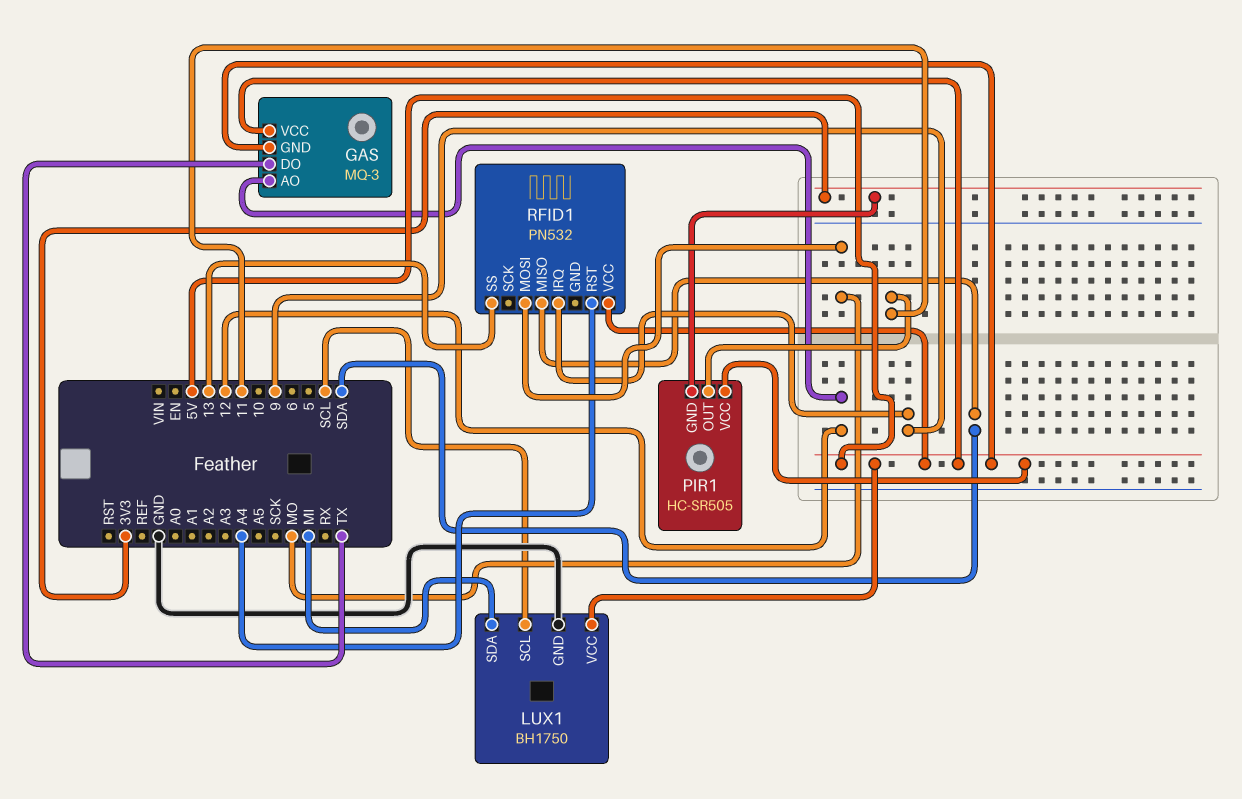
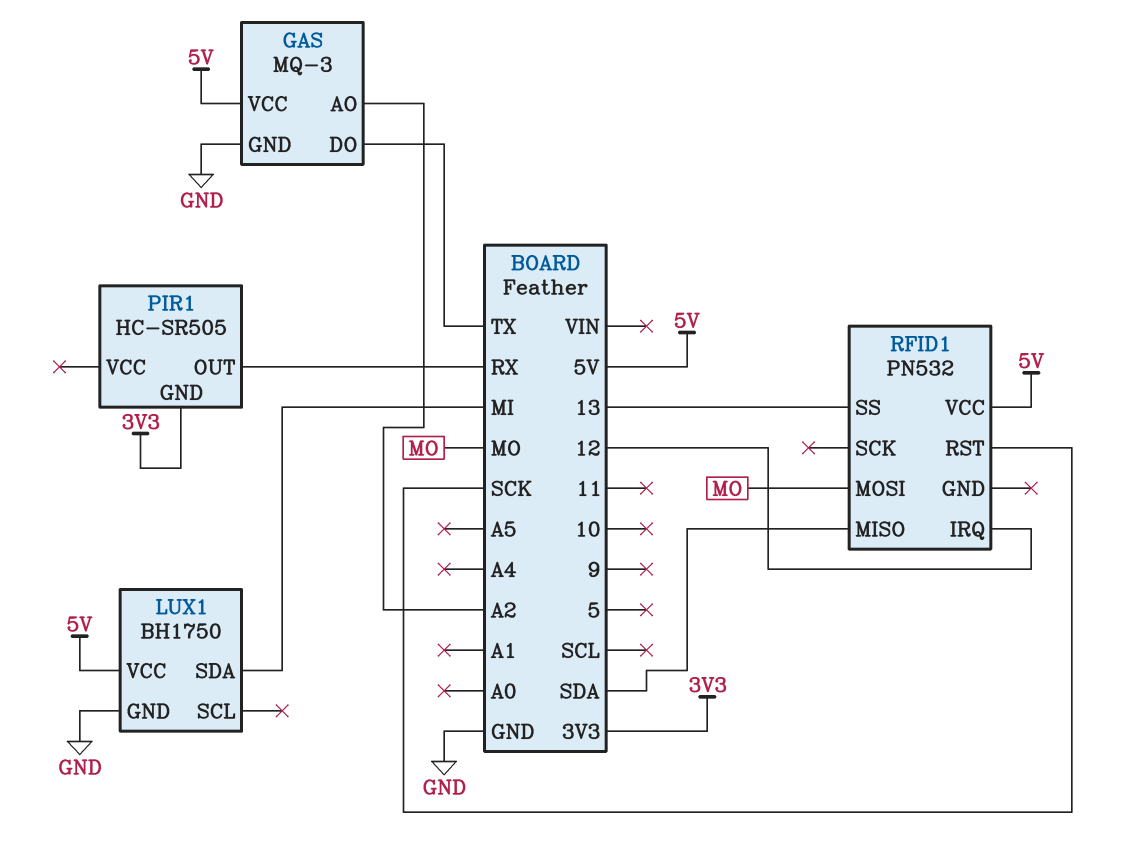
GAS pin AO: 12 -> A2
GAS pin GND: 5V -> GND
LUX1 pin SCL: SCL -> none
PIR1 pin OUT: 11 -> RX
PIR1 pin VCC: 5V -> none
RFID1 pin IRQ: 9 -> 12
RFID1 pin RST: A4 -> SCK

